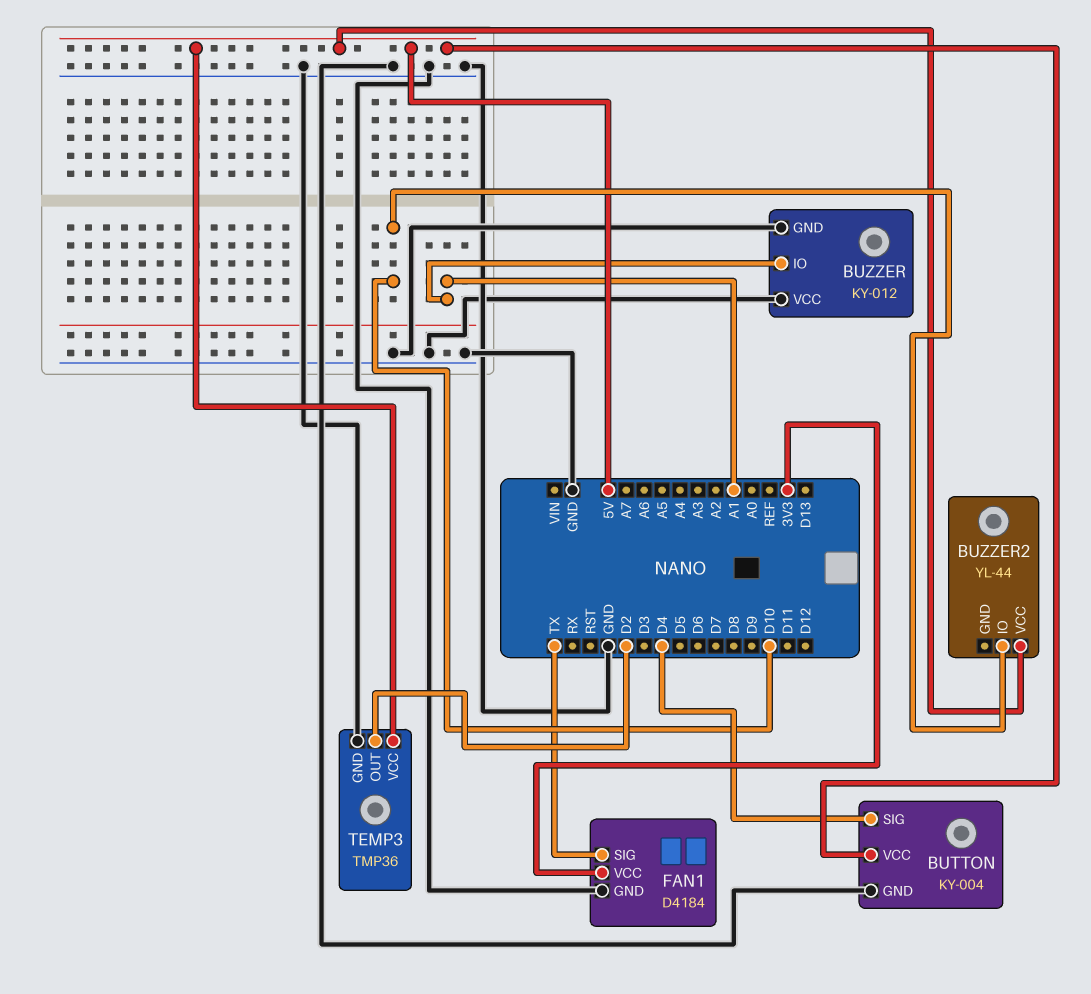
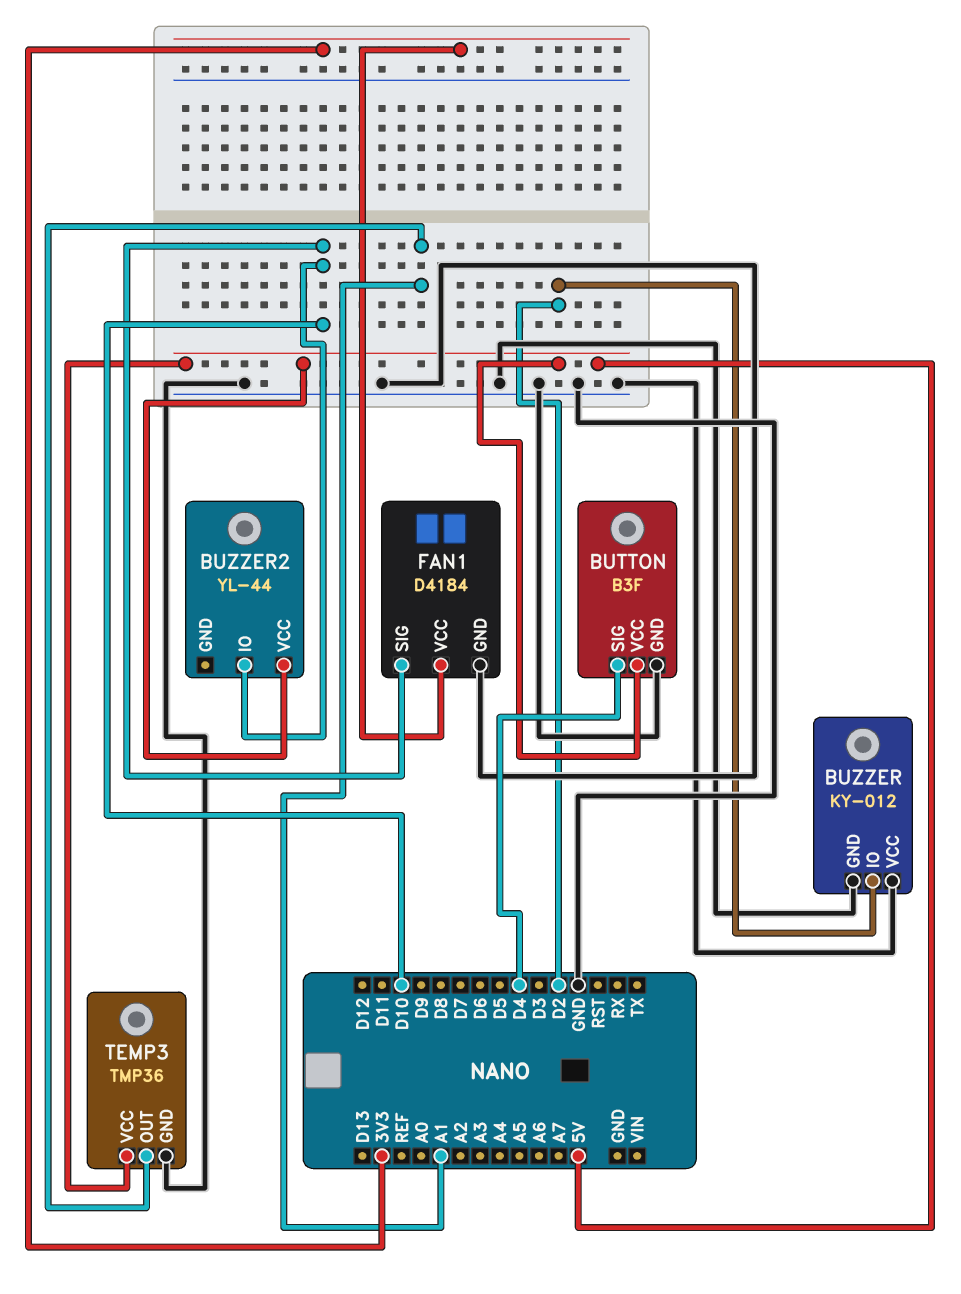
BUTTON: KY-004 -> B3F
BUZZER pin IO: A1 -> D2
FAN1 pin SIG: TX -> D10
TEMP3 pin OUT: D2 -> A1

